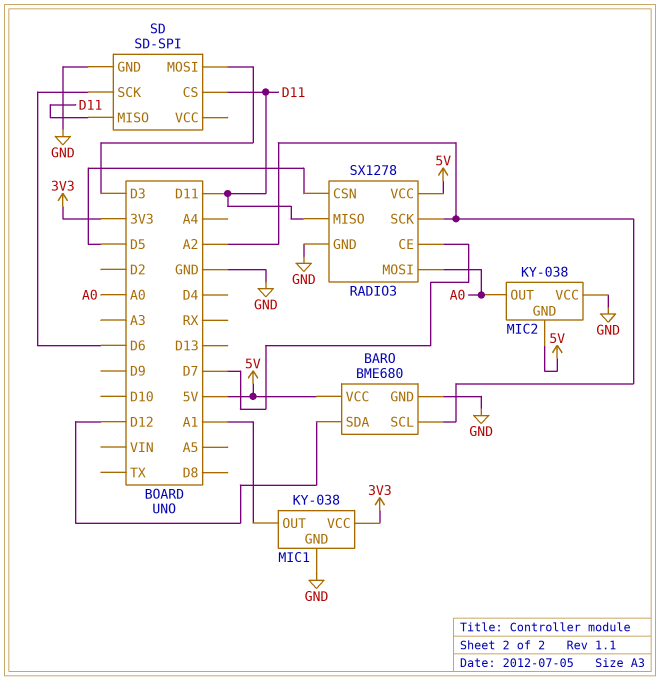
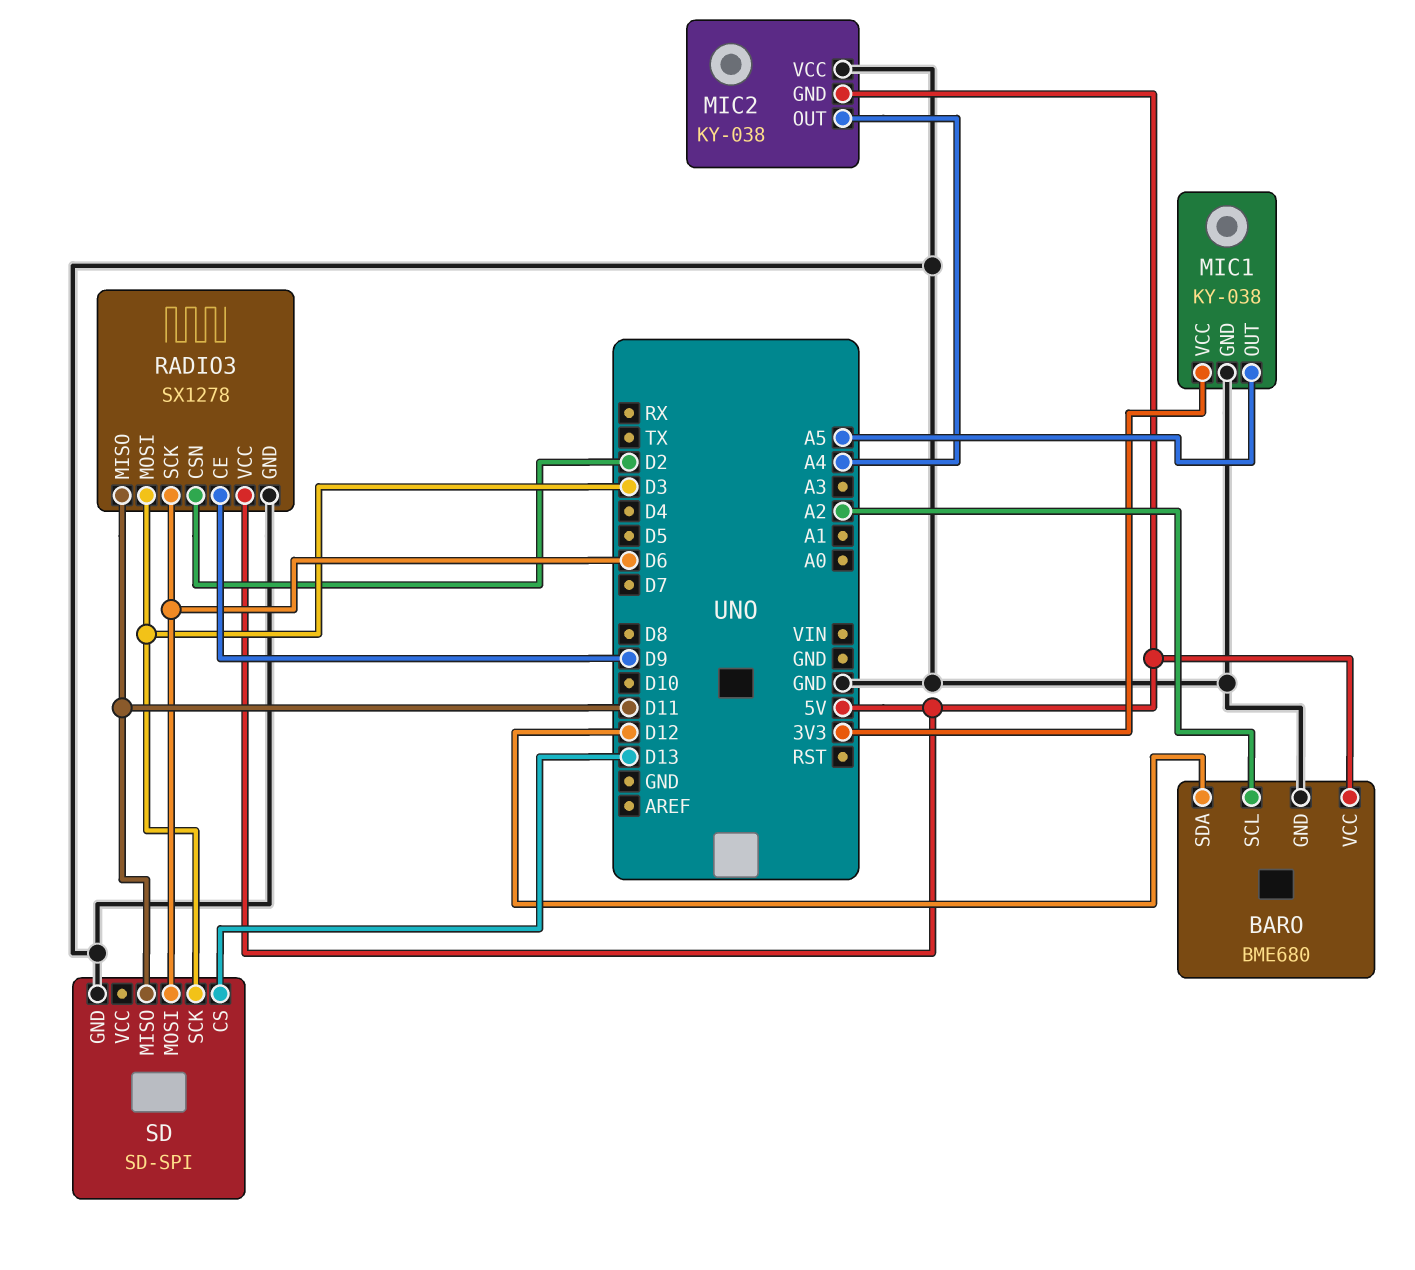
MIC1 pin OUT: A1 -> A5
MIC2 pin OUT: A0 -> A4
RADIO3 pin CE: D7 -> D9
RADIO3 pin CSN: D5 -> D2
RADIO3 pin MOSI: A0 -> D3
RADIO3 pin SCK: A2 -> D6
SD pin CS: D11 -> D13
SD pin MOSI: D3 -> D6
SD pin SCK: D6 -> D3

